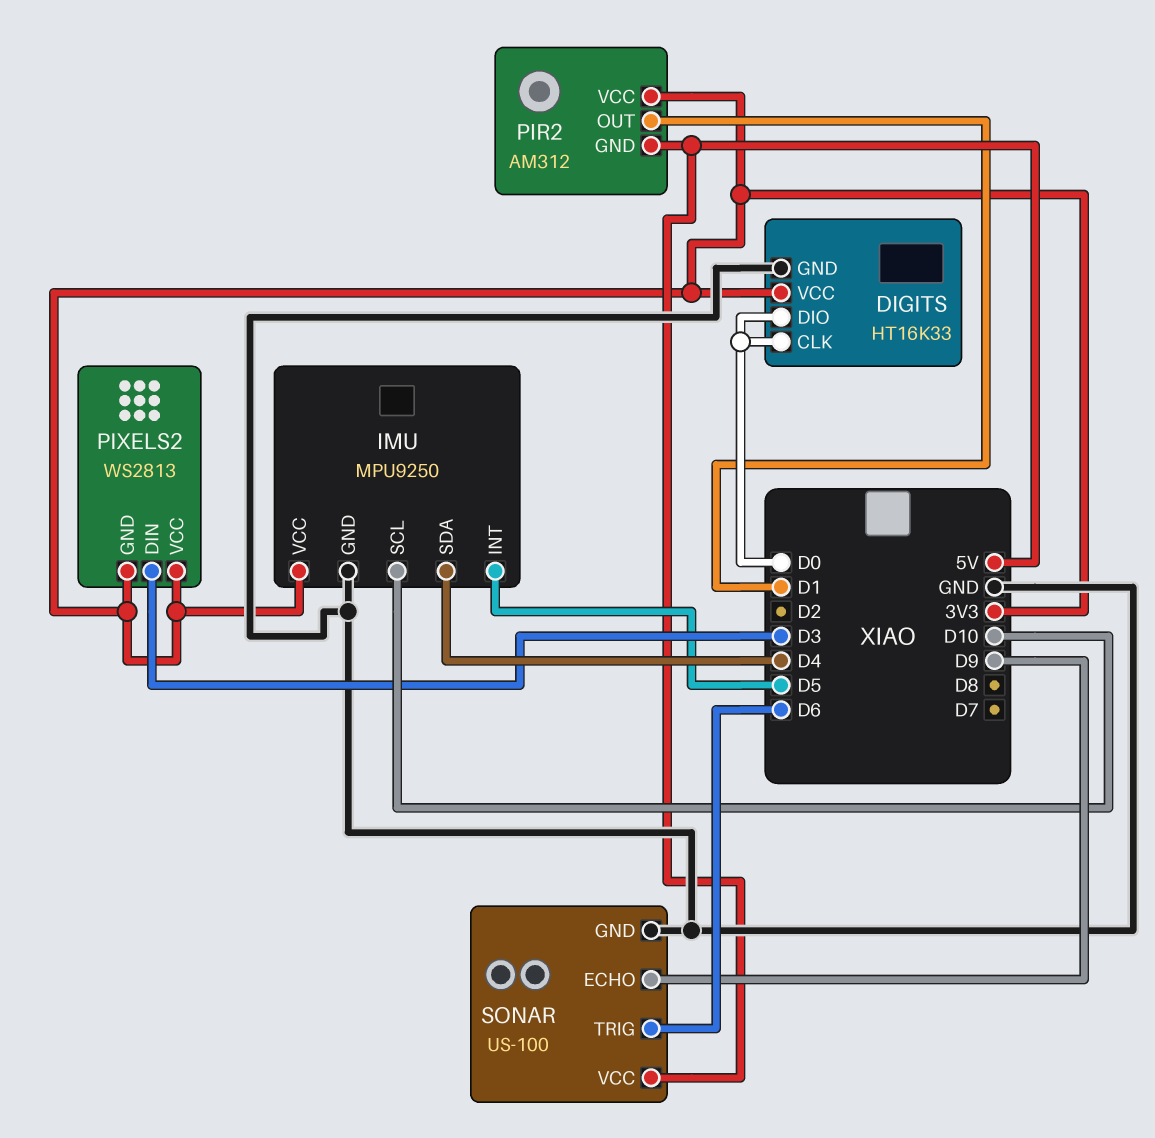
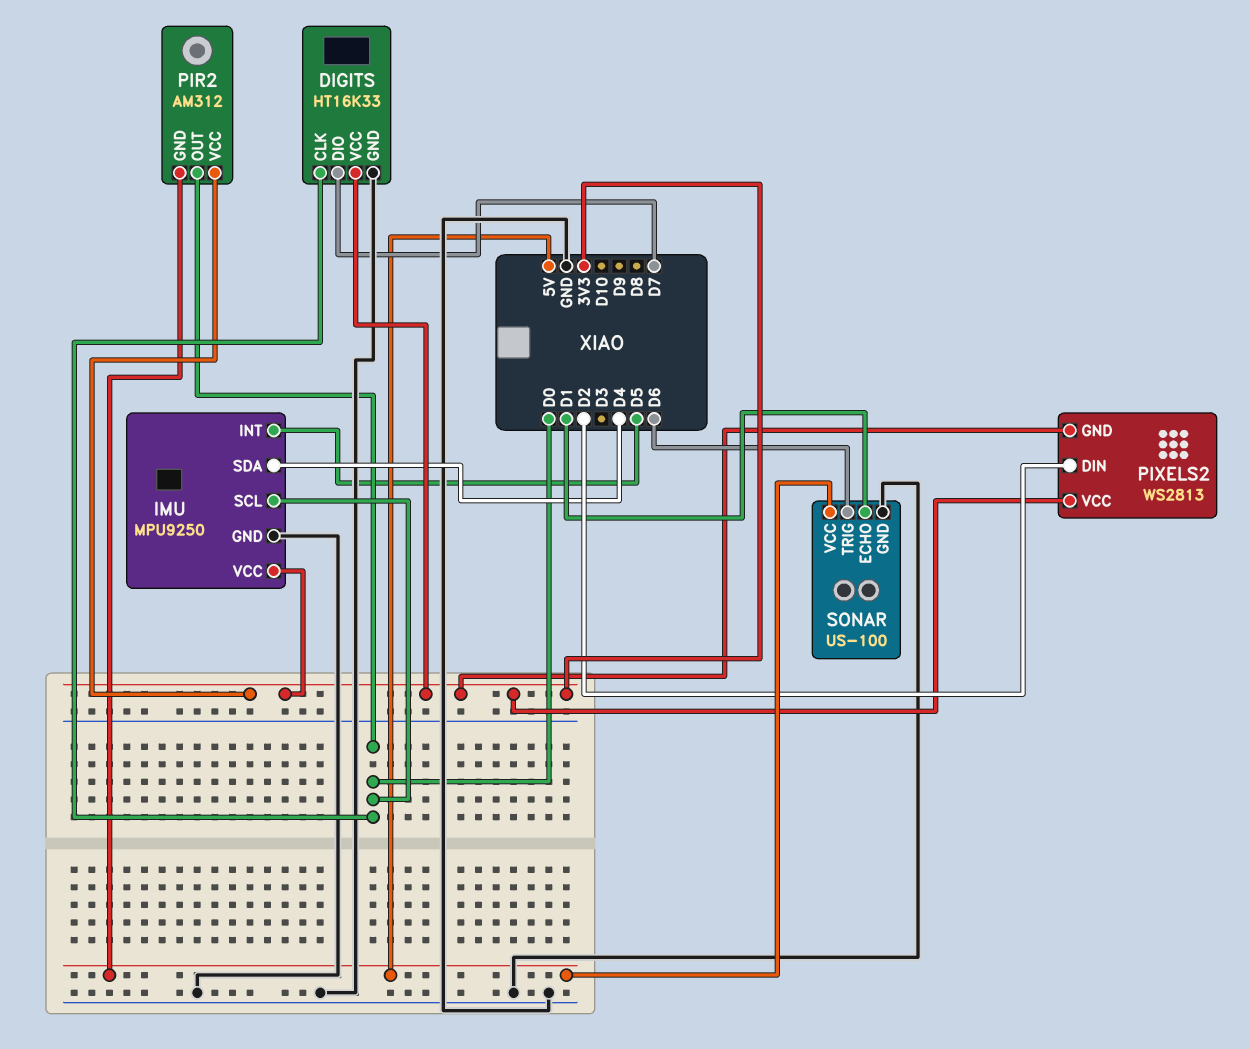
DIGITS pin DIO: D0 -> D7
IMU pin SCL: D10 -> D0
PIR2 pin OUT: D1 -> D0
PIXELS2 pin DIN: D3 -> D2
SONAR pin ECHO: D9 -> D1

